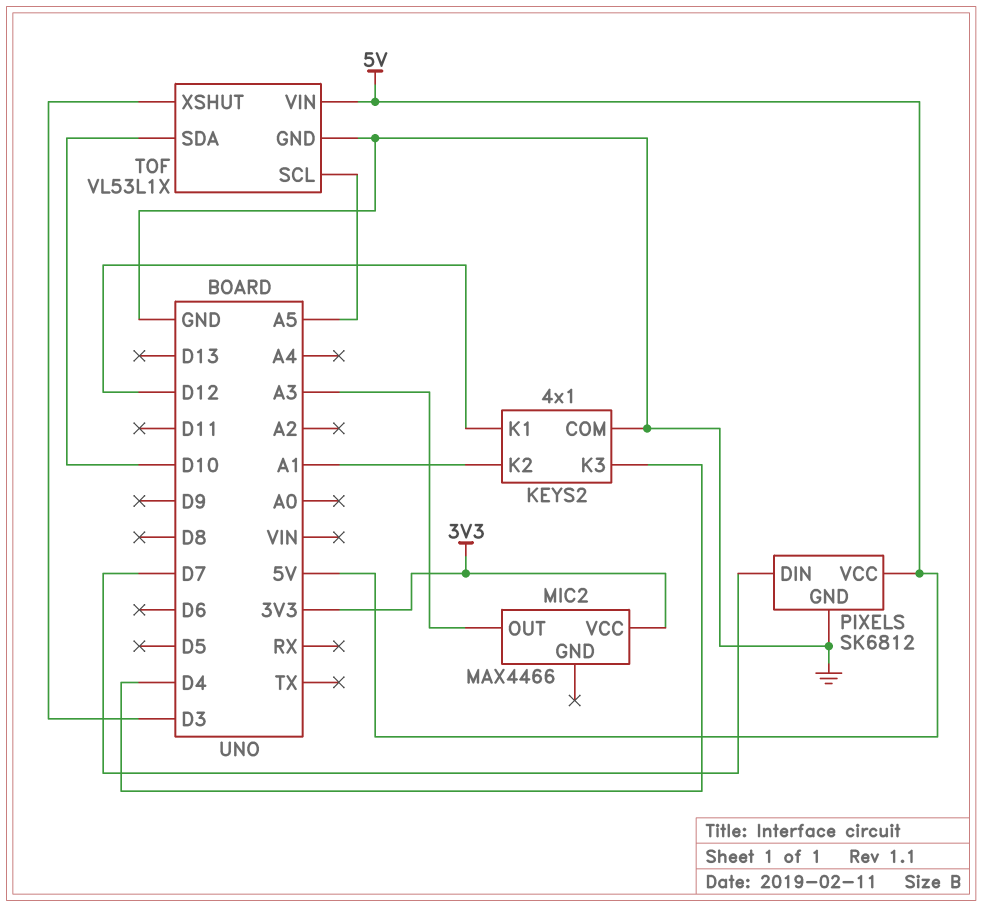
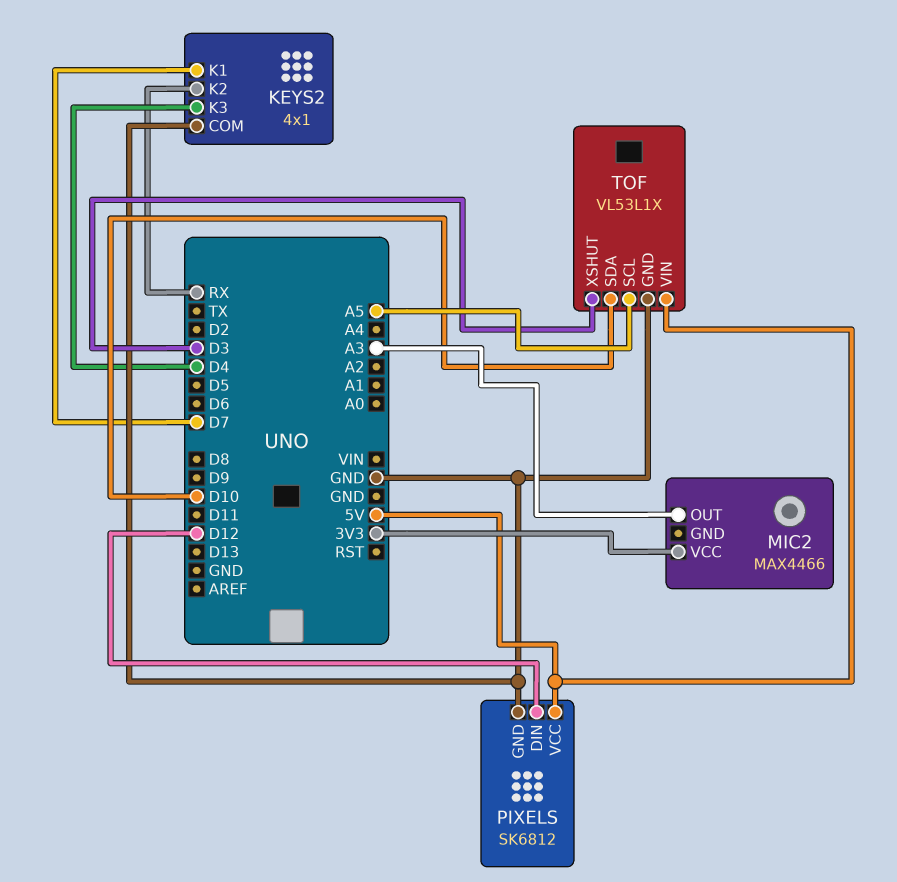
KEYS2 pin K1: D12 -> D7
KEYS2 pin K2: A1 -> RX
PIXELS pin DIN: D7 -> D12

